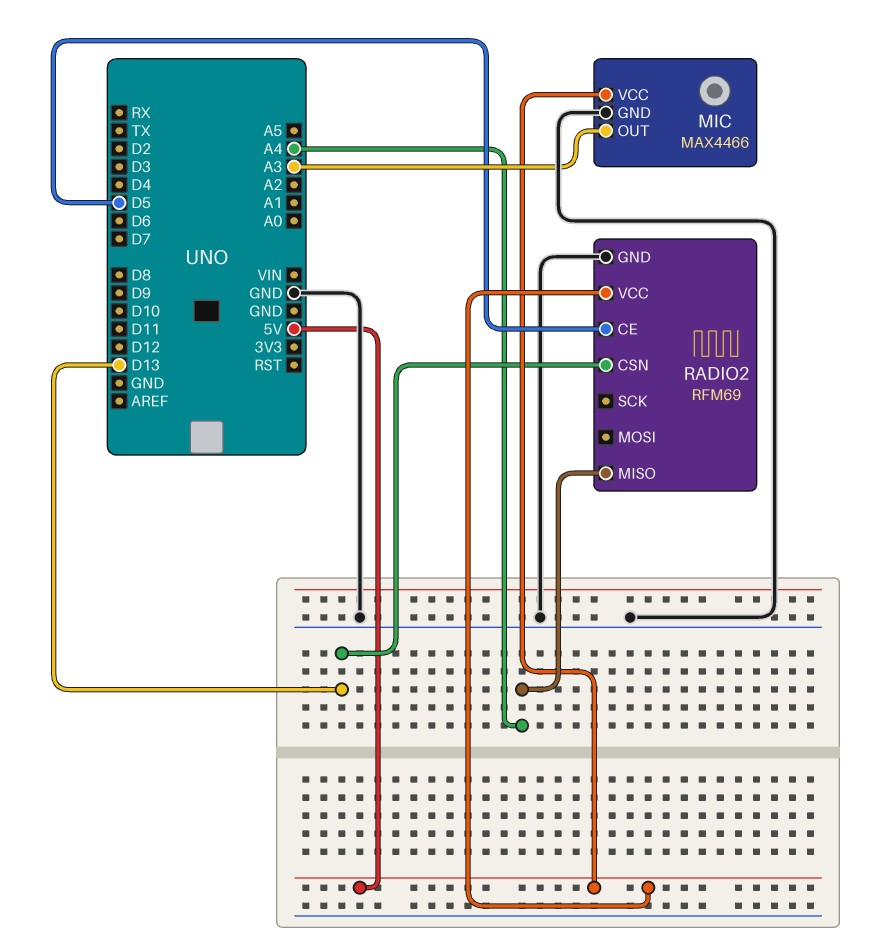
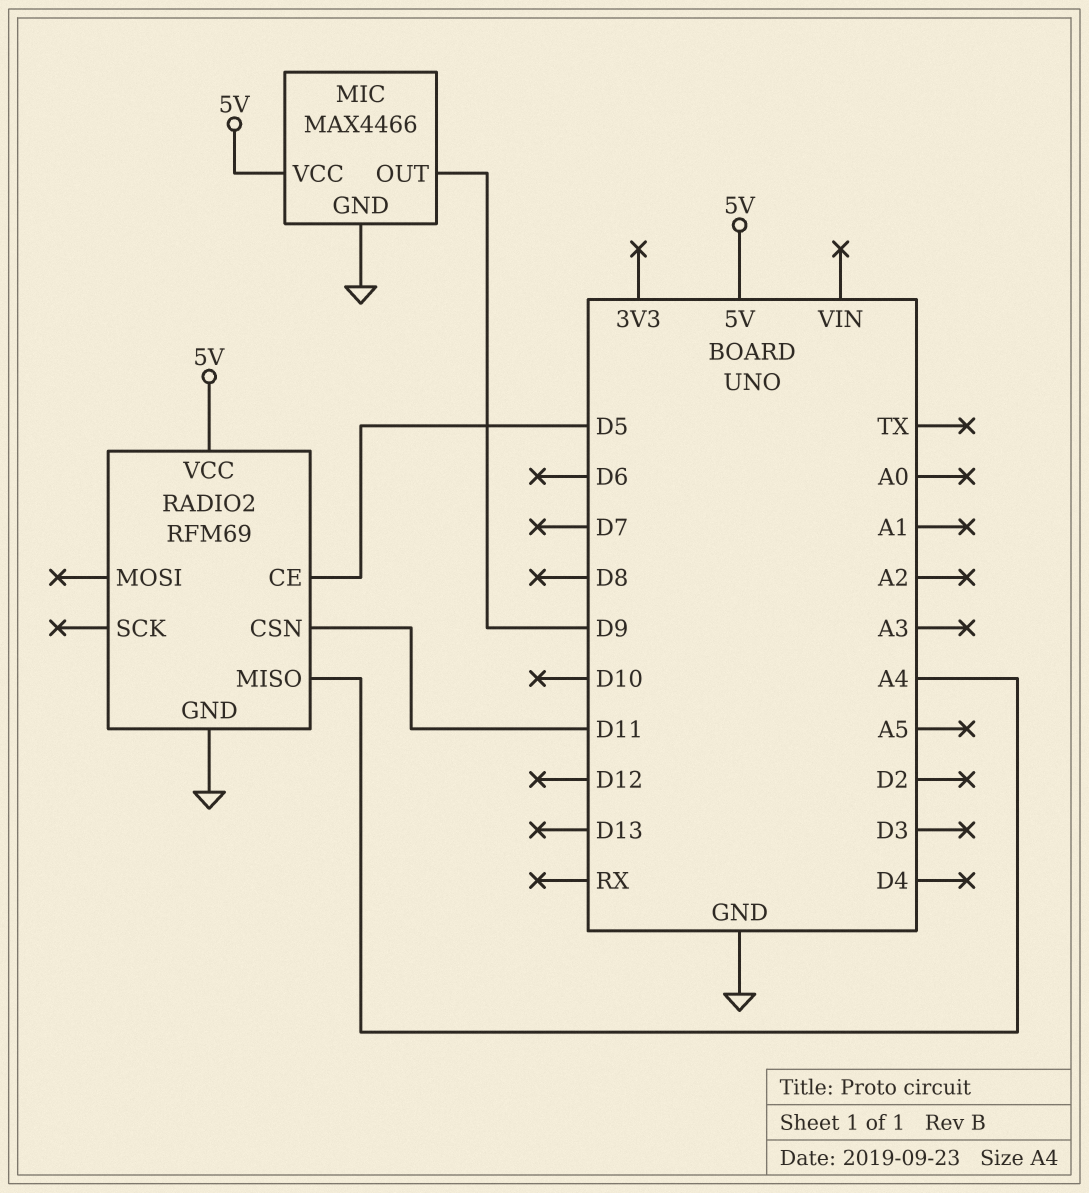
MIC pin OUT: A3 -> D9
RADIO2 pin CSN: D13 -> D11

